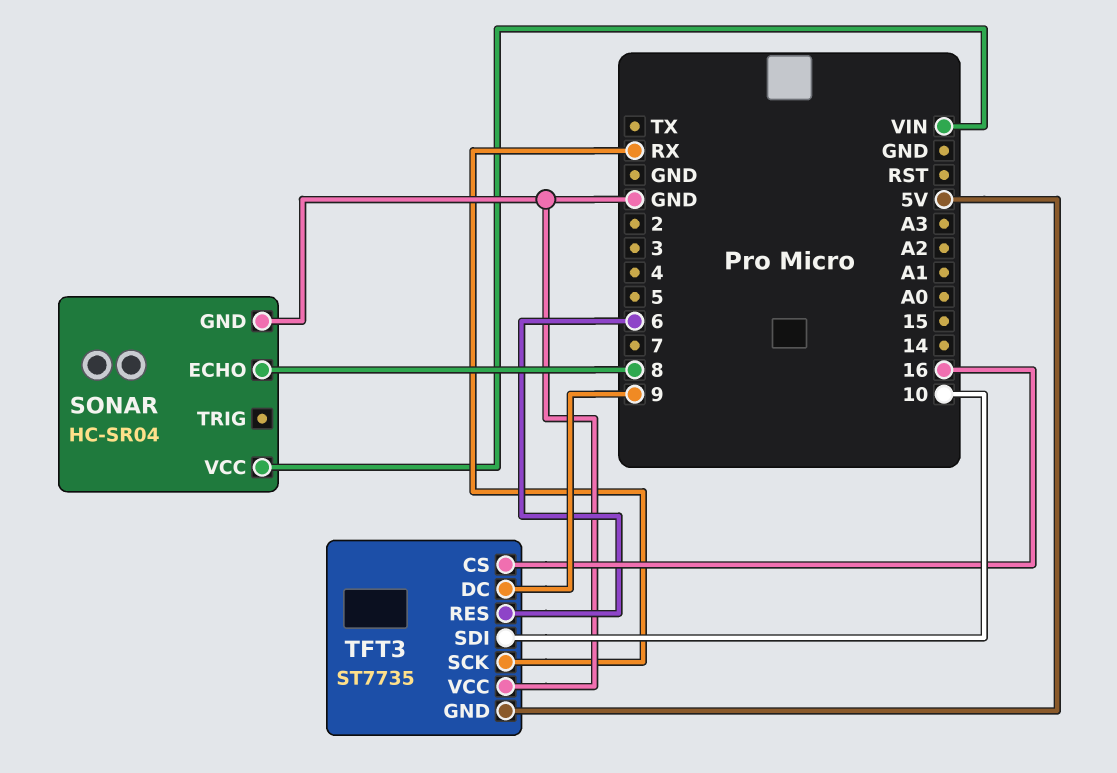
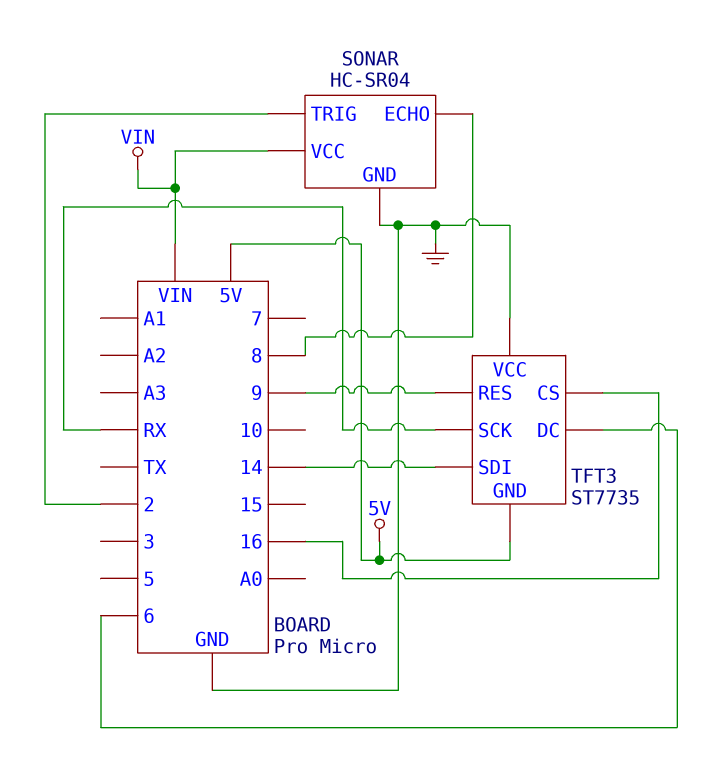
SONAR pin TRIG: none -> 2
TFT3 pin DC: 9 -> 6
TFT3 pin RES: 6 -> 9
TFT3 pin SDI: 10 -> 14

